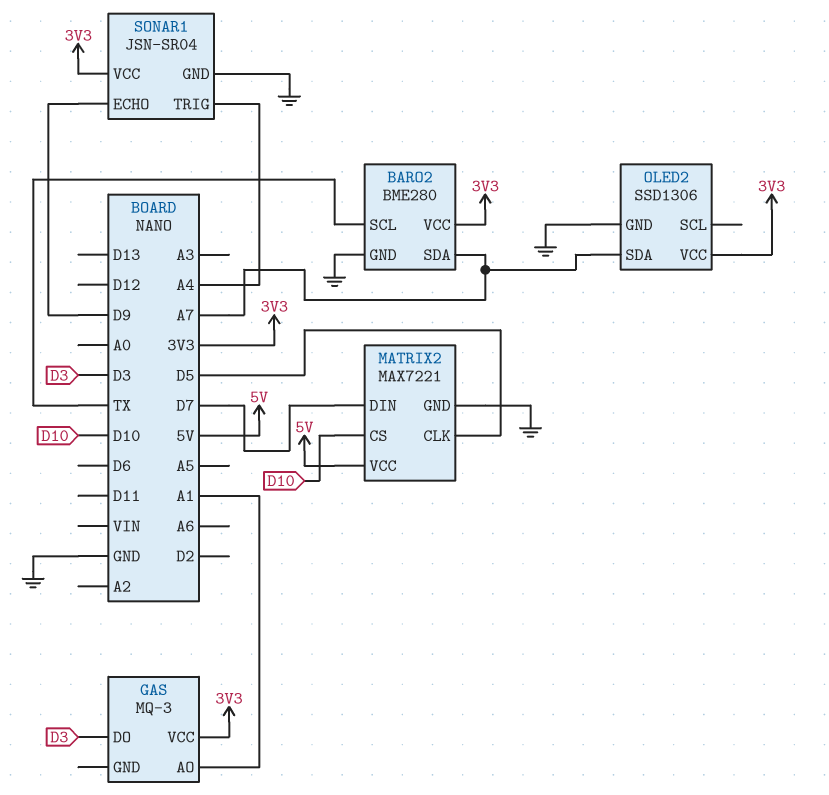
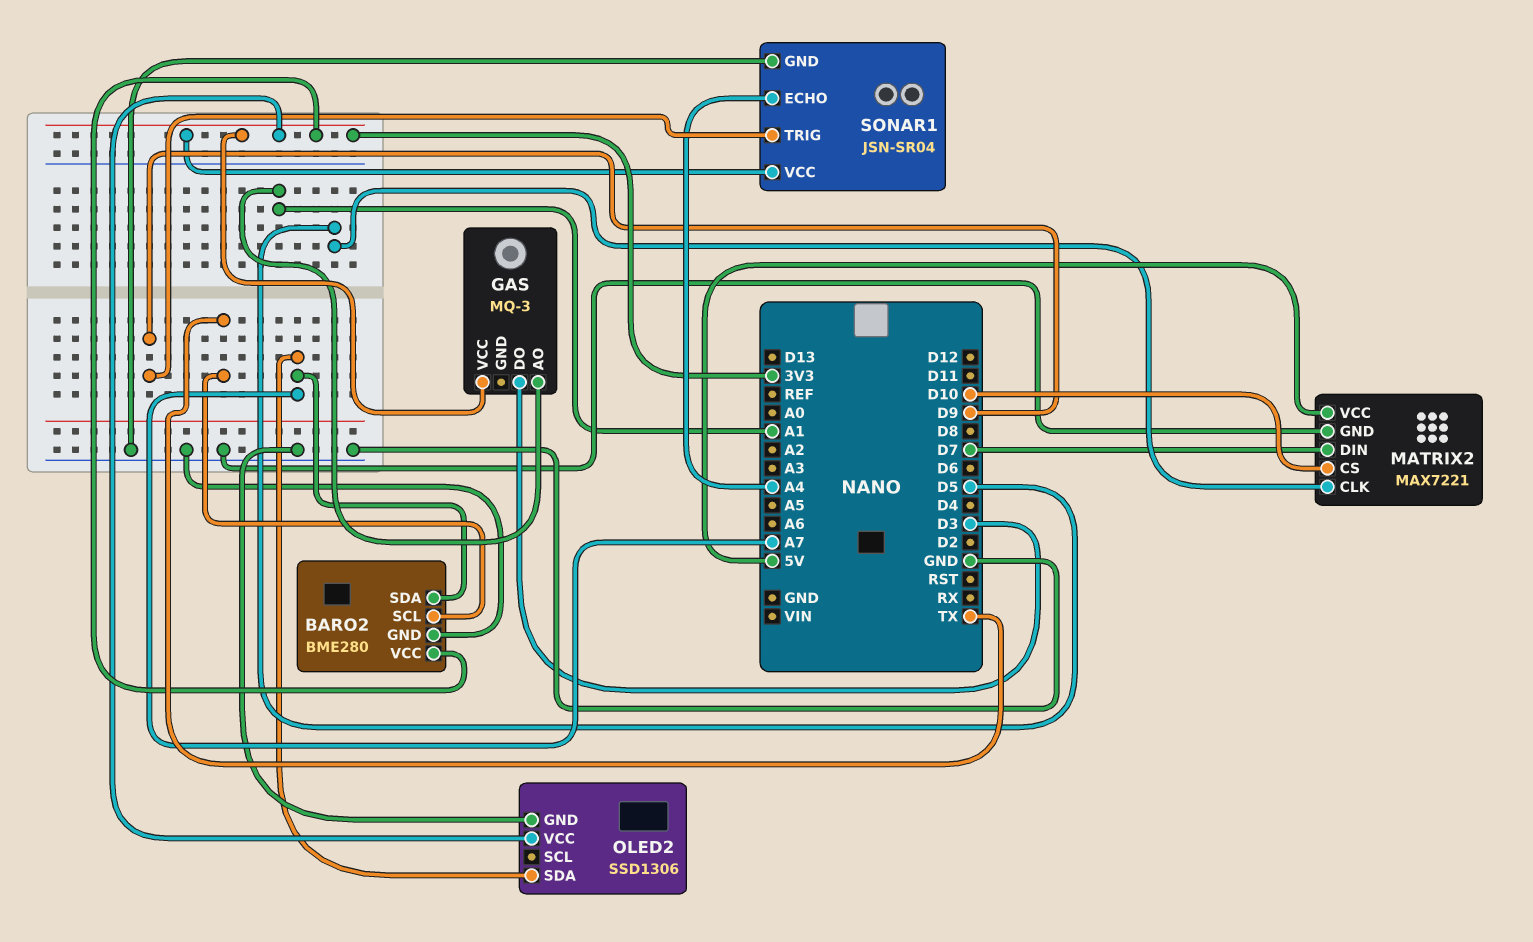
SONAR1 pin ECHO: D9 -> A4
SONAR1 pin TRIG: A4 -> D9

